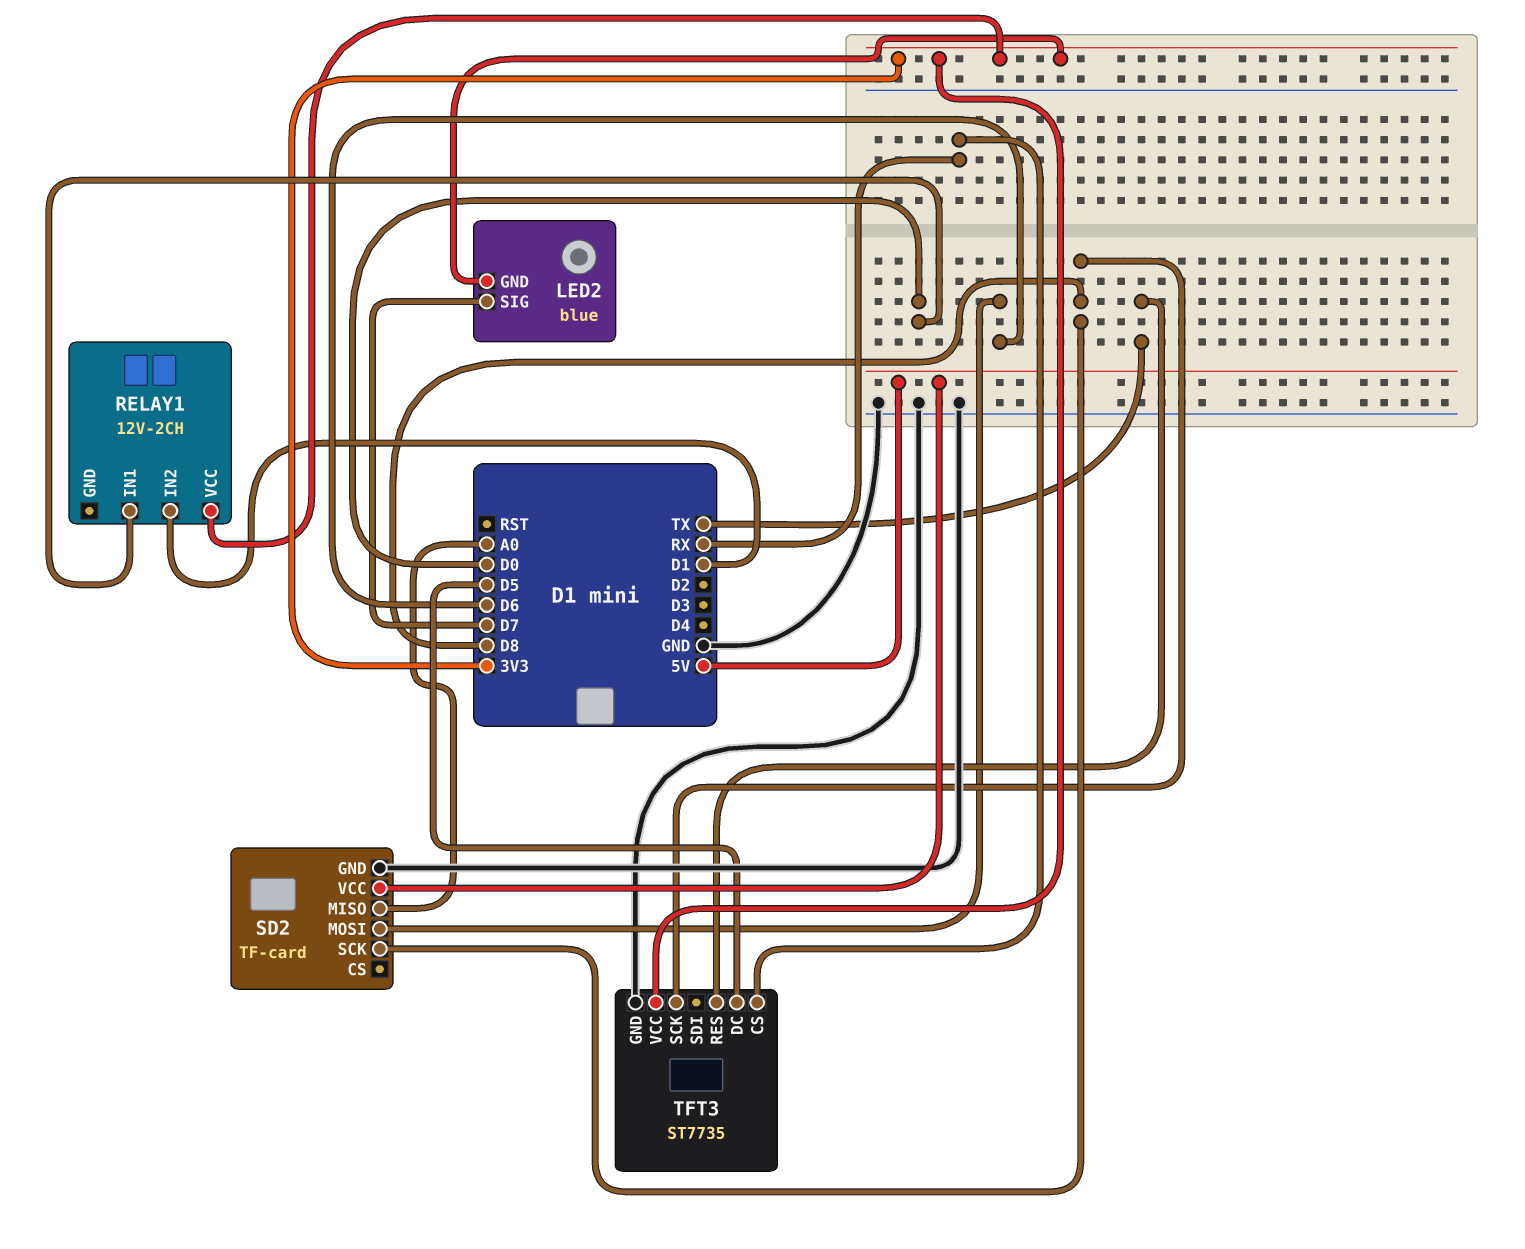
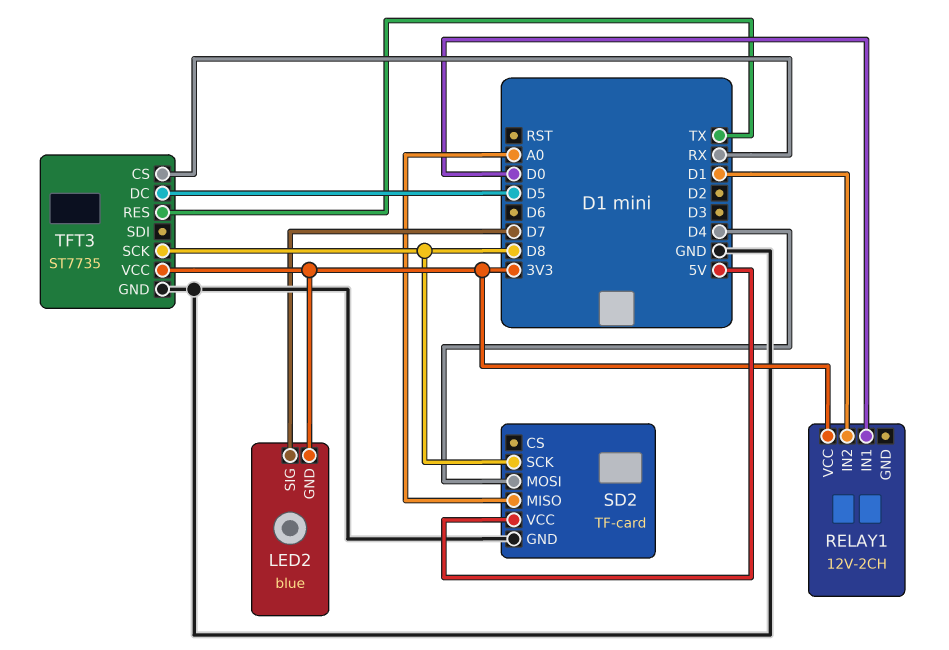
SD2 pin MOSI: D6 -> D4

